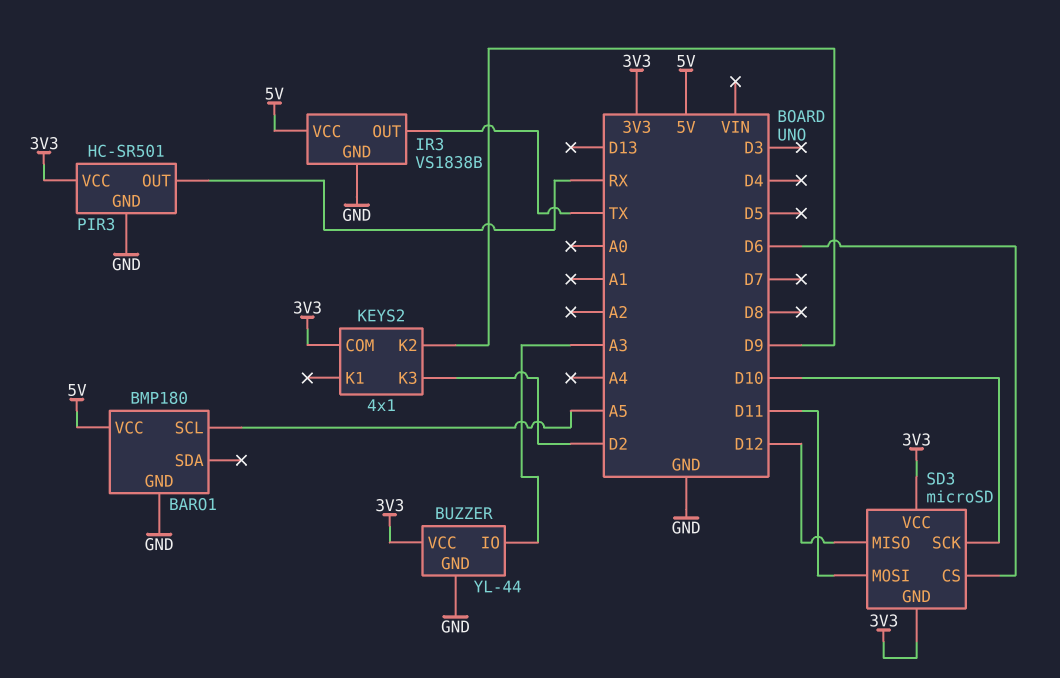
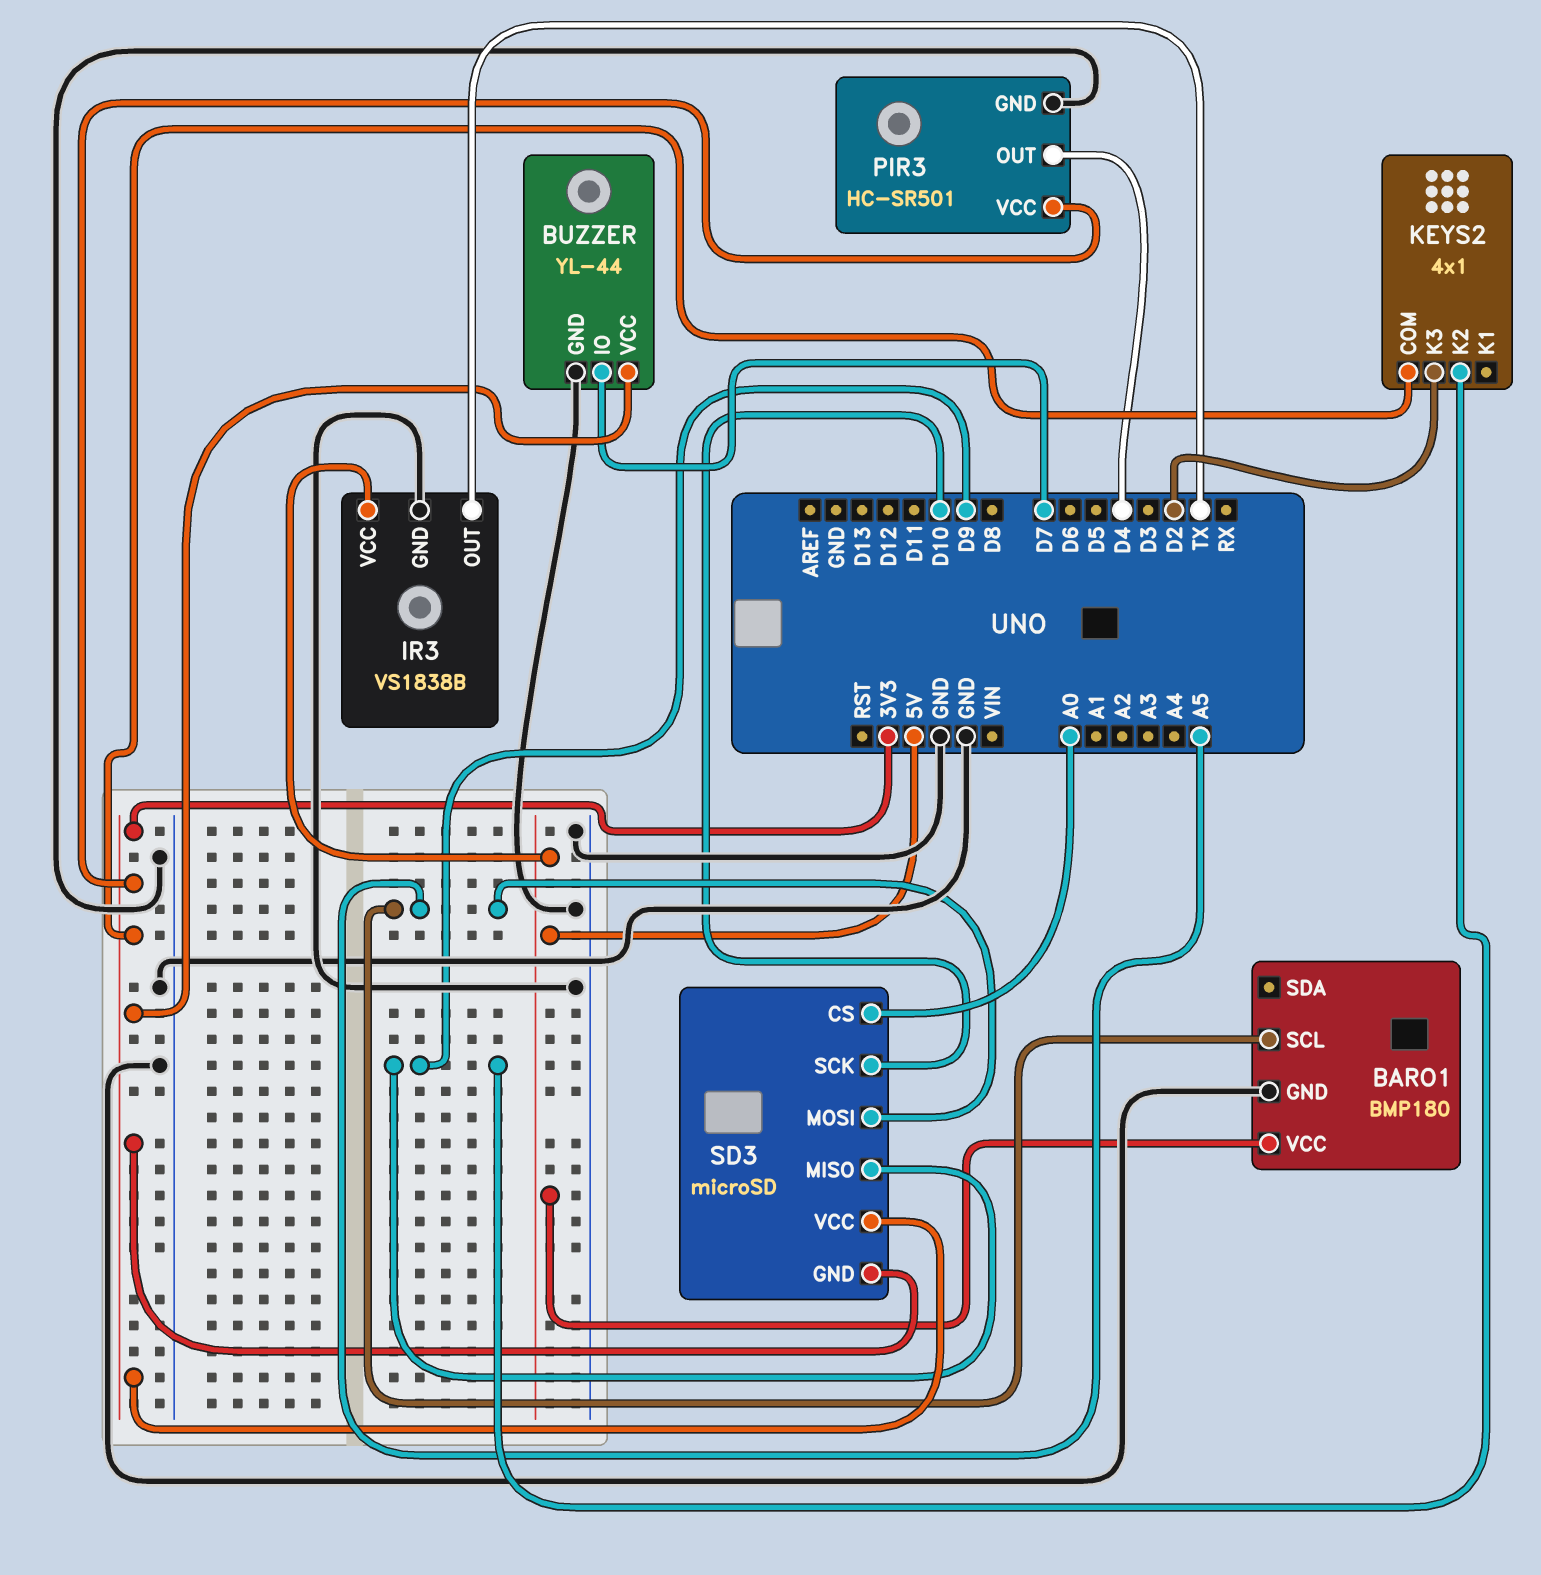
BUZZER pin IO: A3 -> D7
PIR3 pin OUT: RX -> D4
SD3 pin CS: D6 -> A0
SD3 pin MISO: D12 -> D9
SD3 pin MOSI: D11 -> A5

